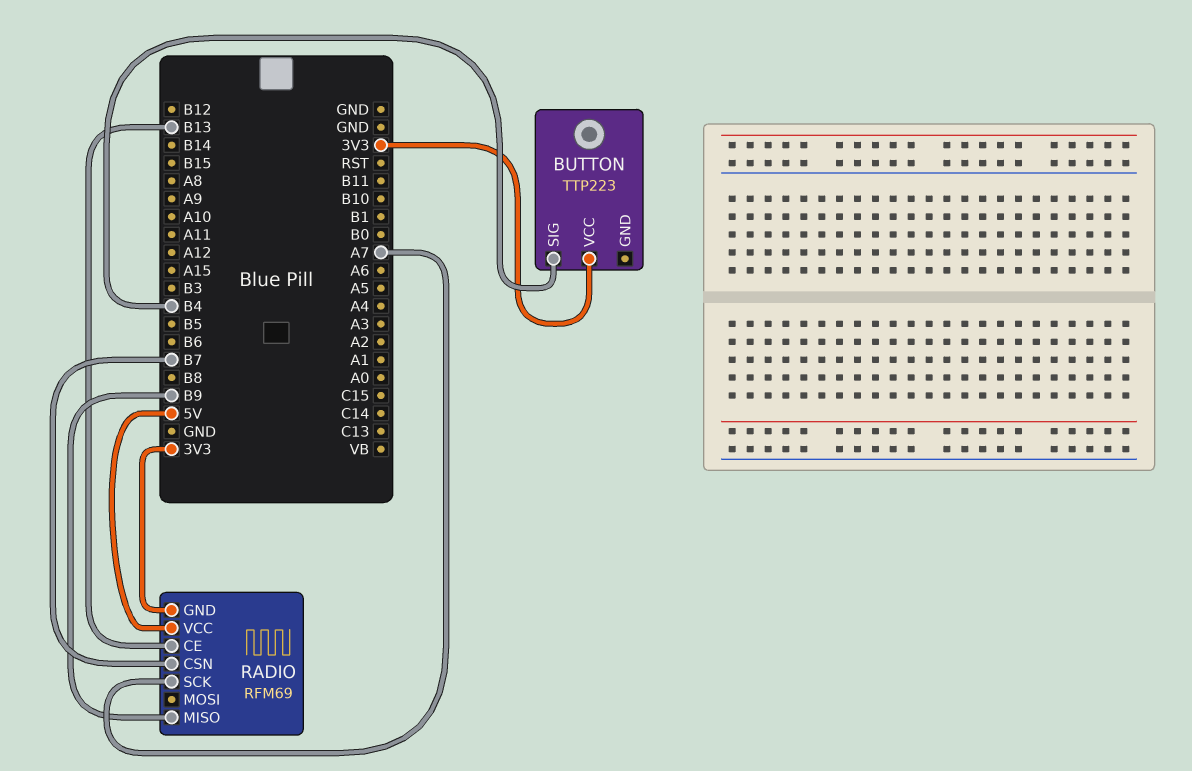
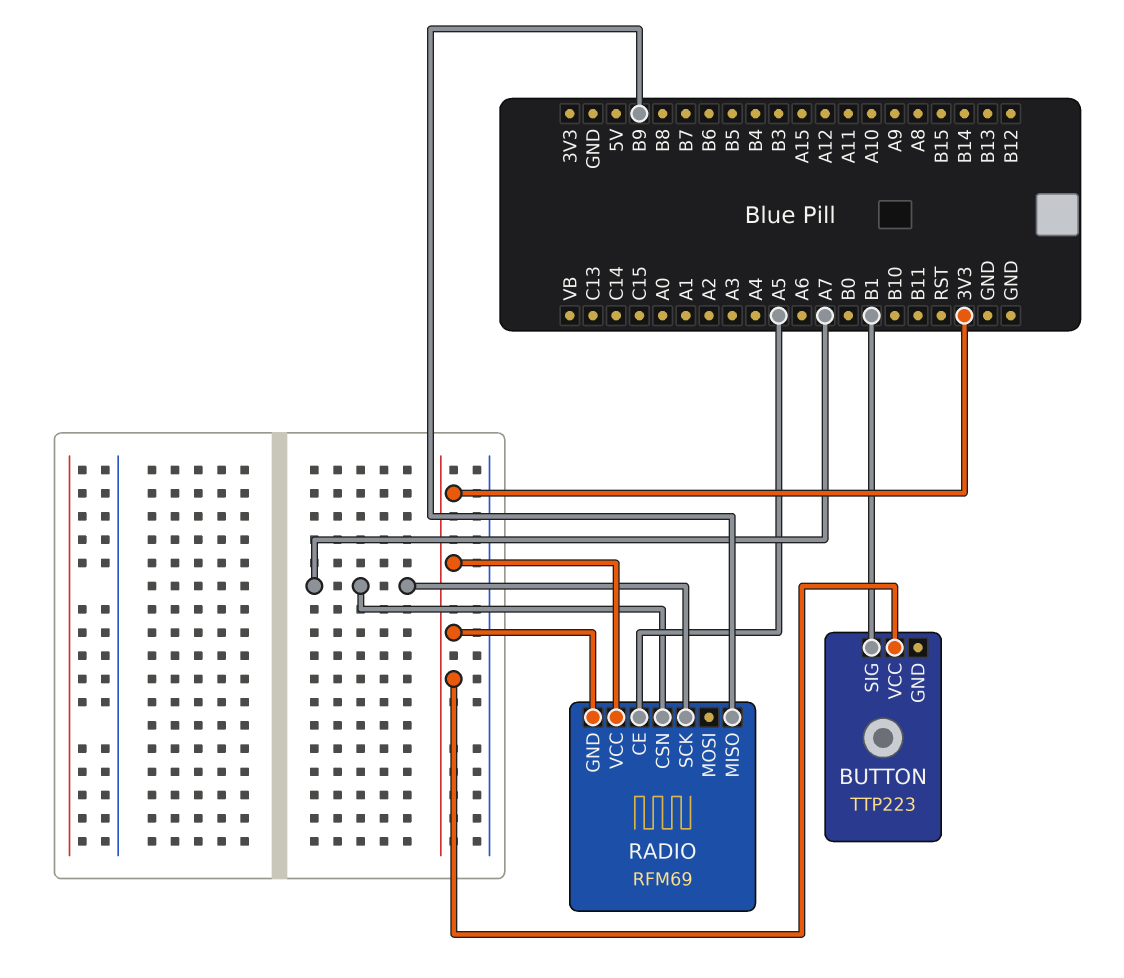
BUTTON pin SIG: B4 -> B1
RADIO pin CE: B13 -> A5
RADIO pin CSN: B7 -> A7
RADIO pin VCC: 5V -> 3V3

